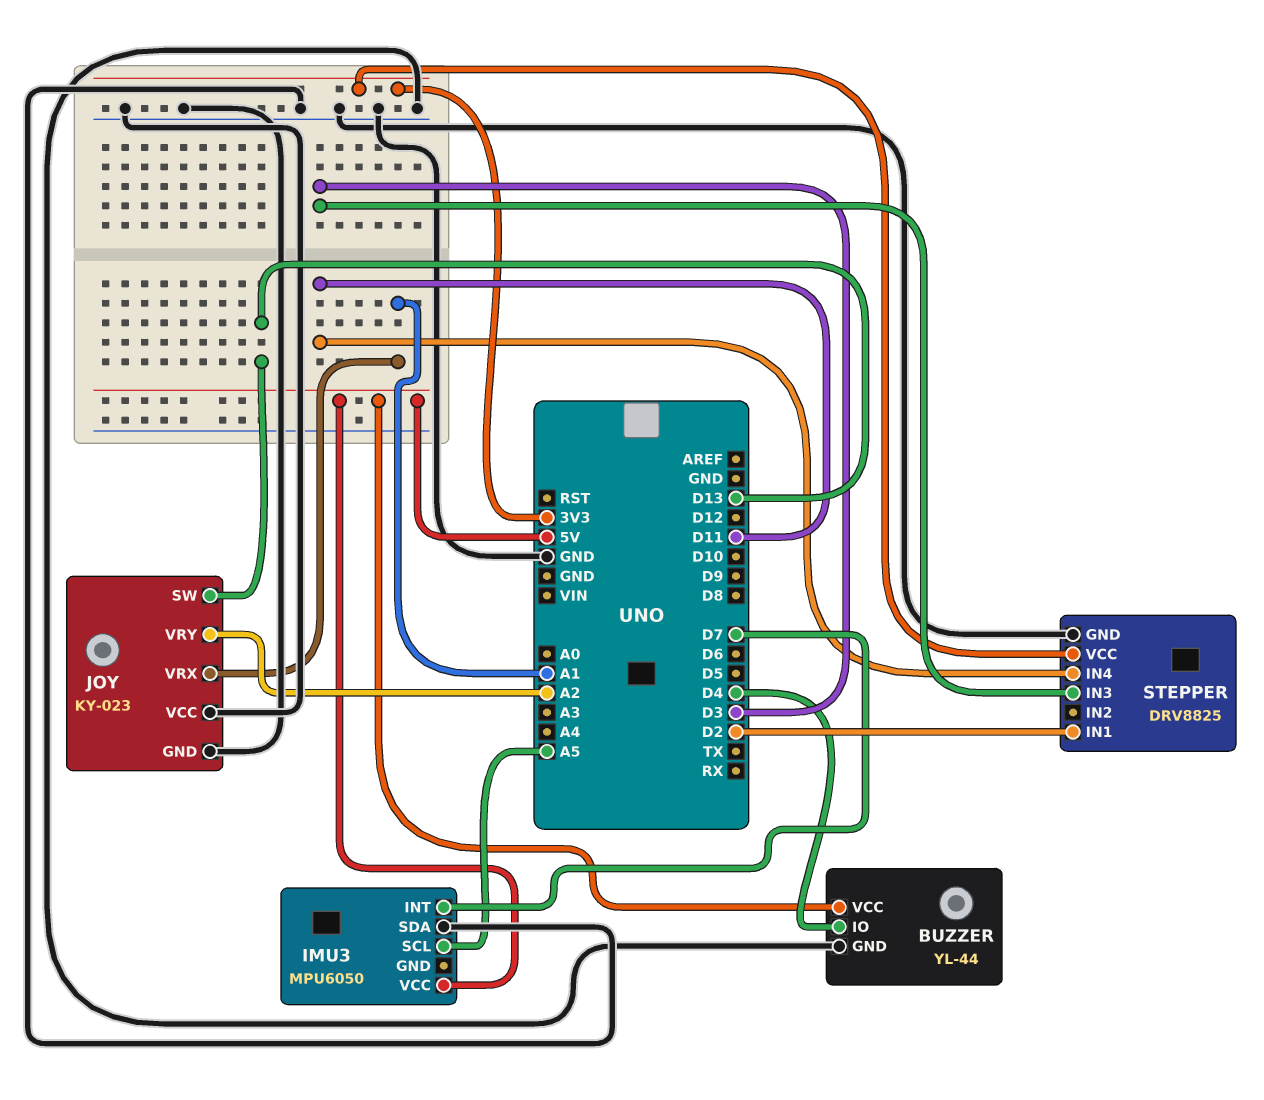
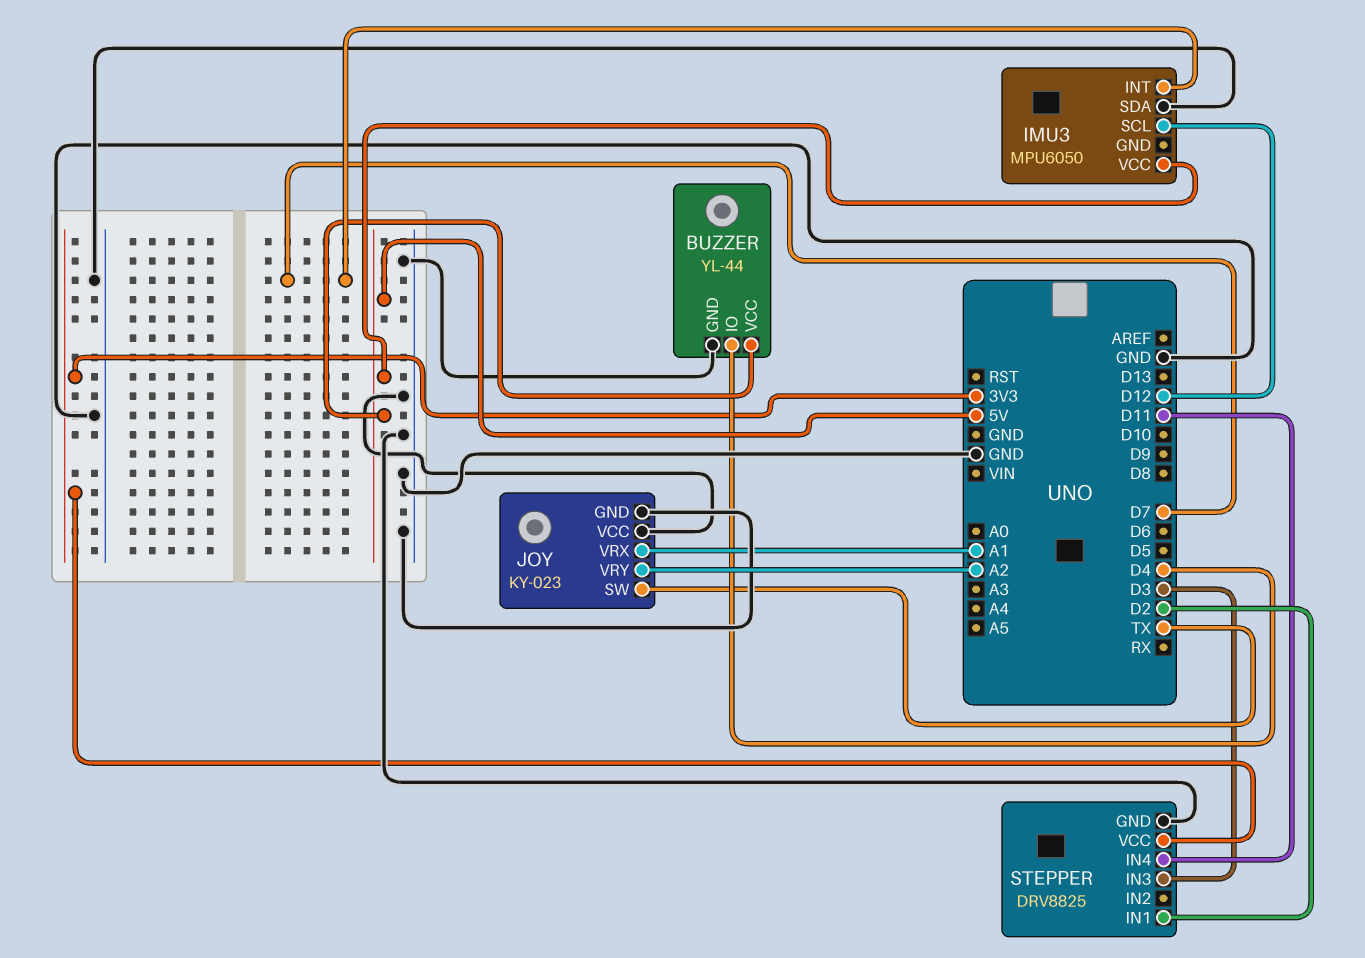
IMU3 pin SCL: A5 -> D12
JOY pin SW: D13 -> TX

